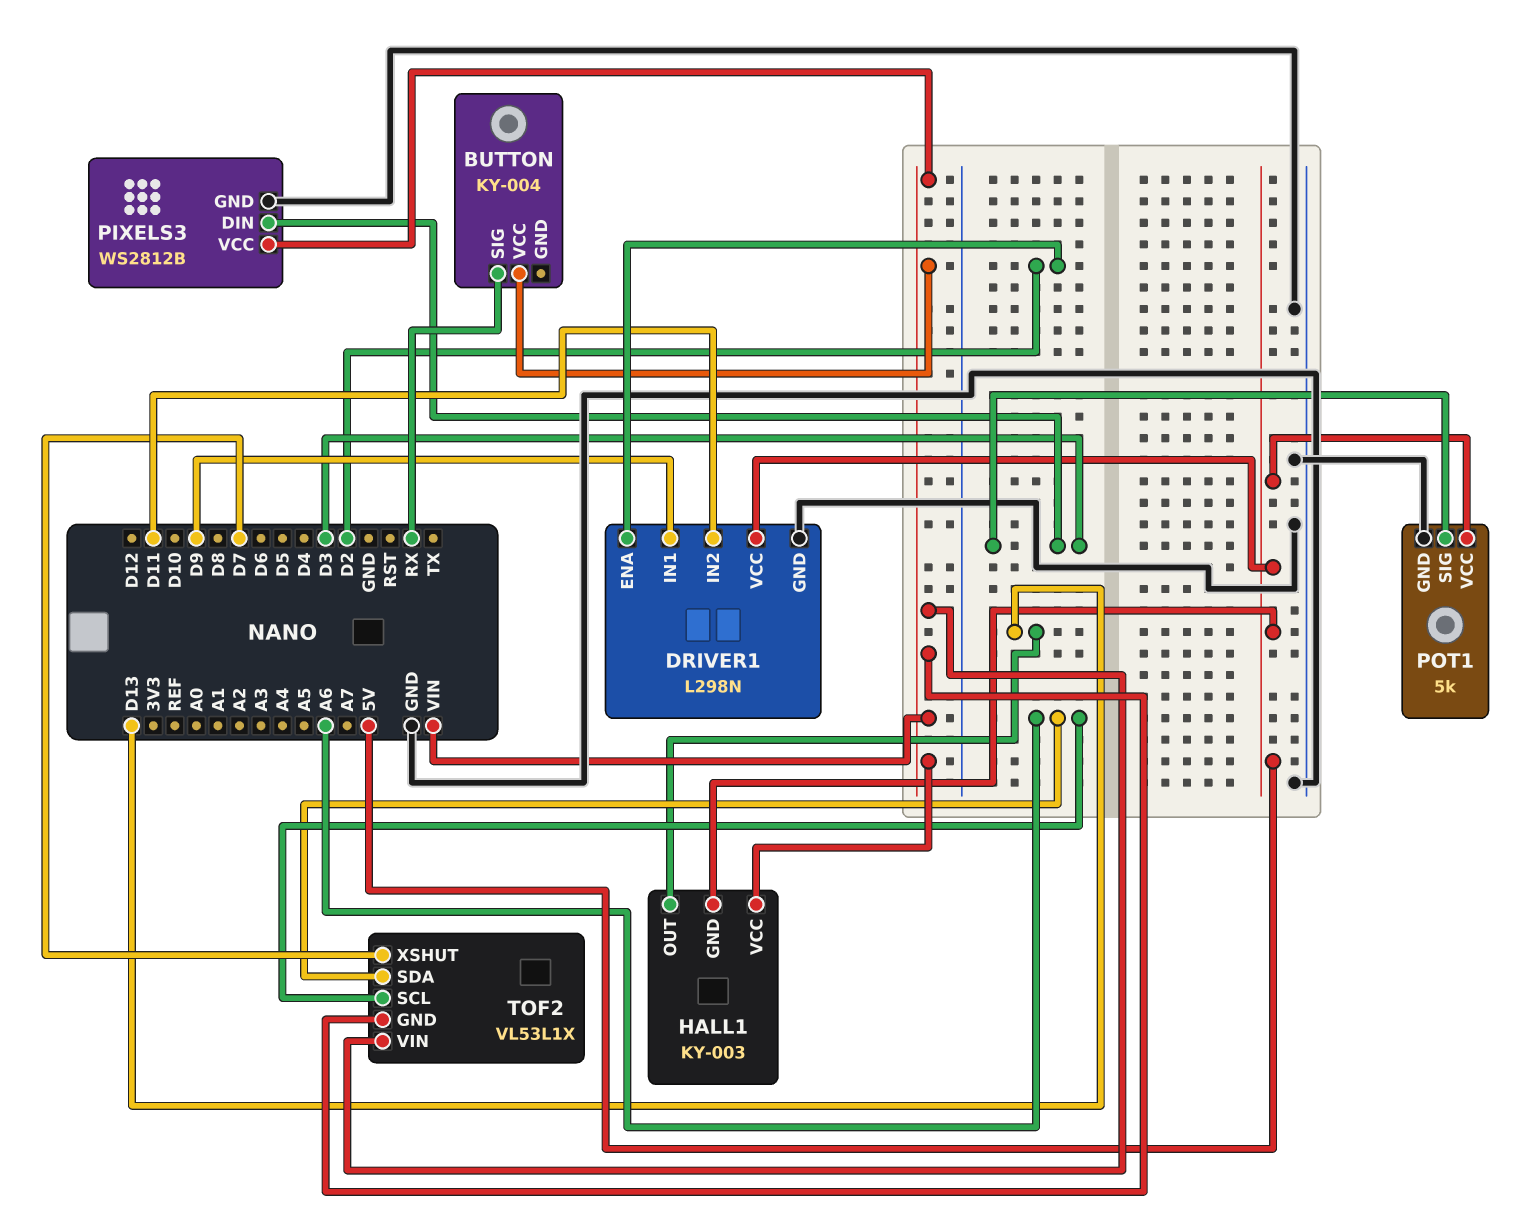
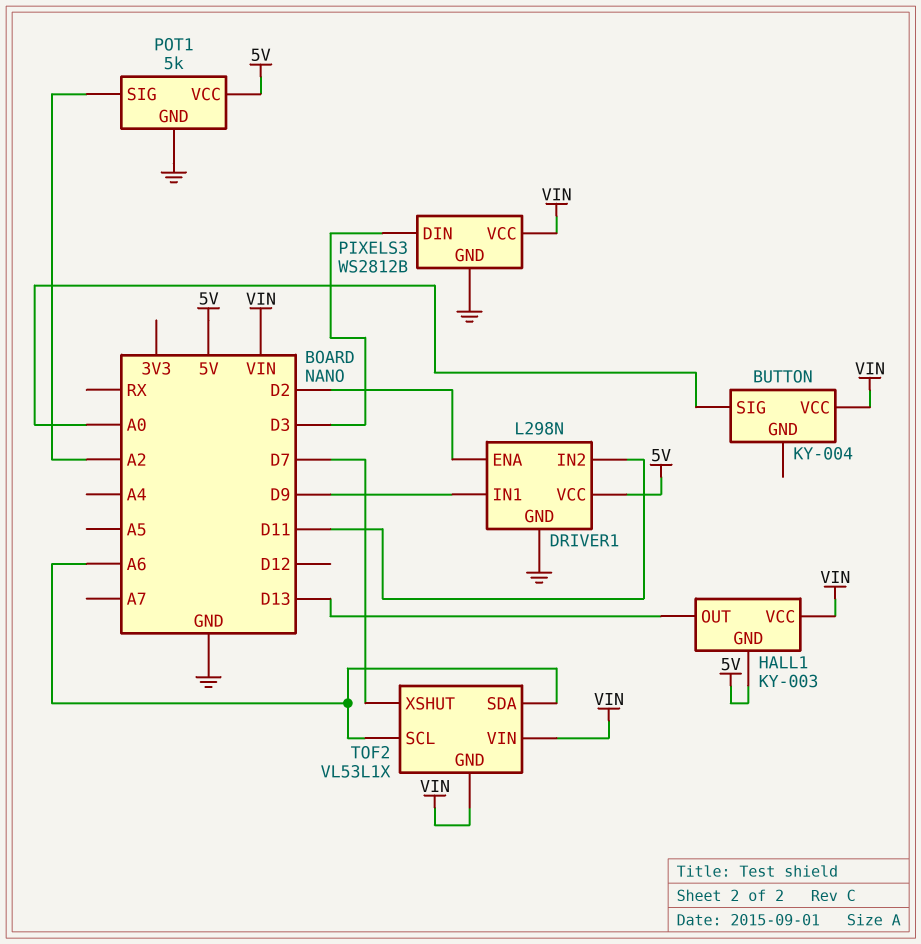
BUTTON pin SIG: RX -> A0
POT1 pin SIG: D3 -> A2

